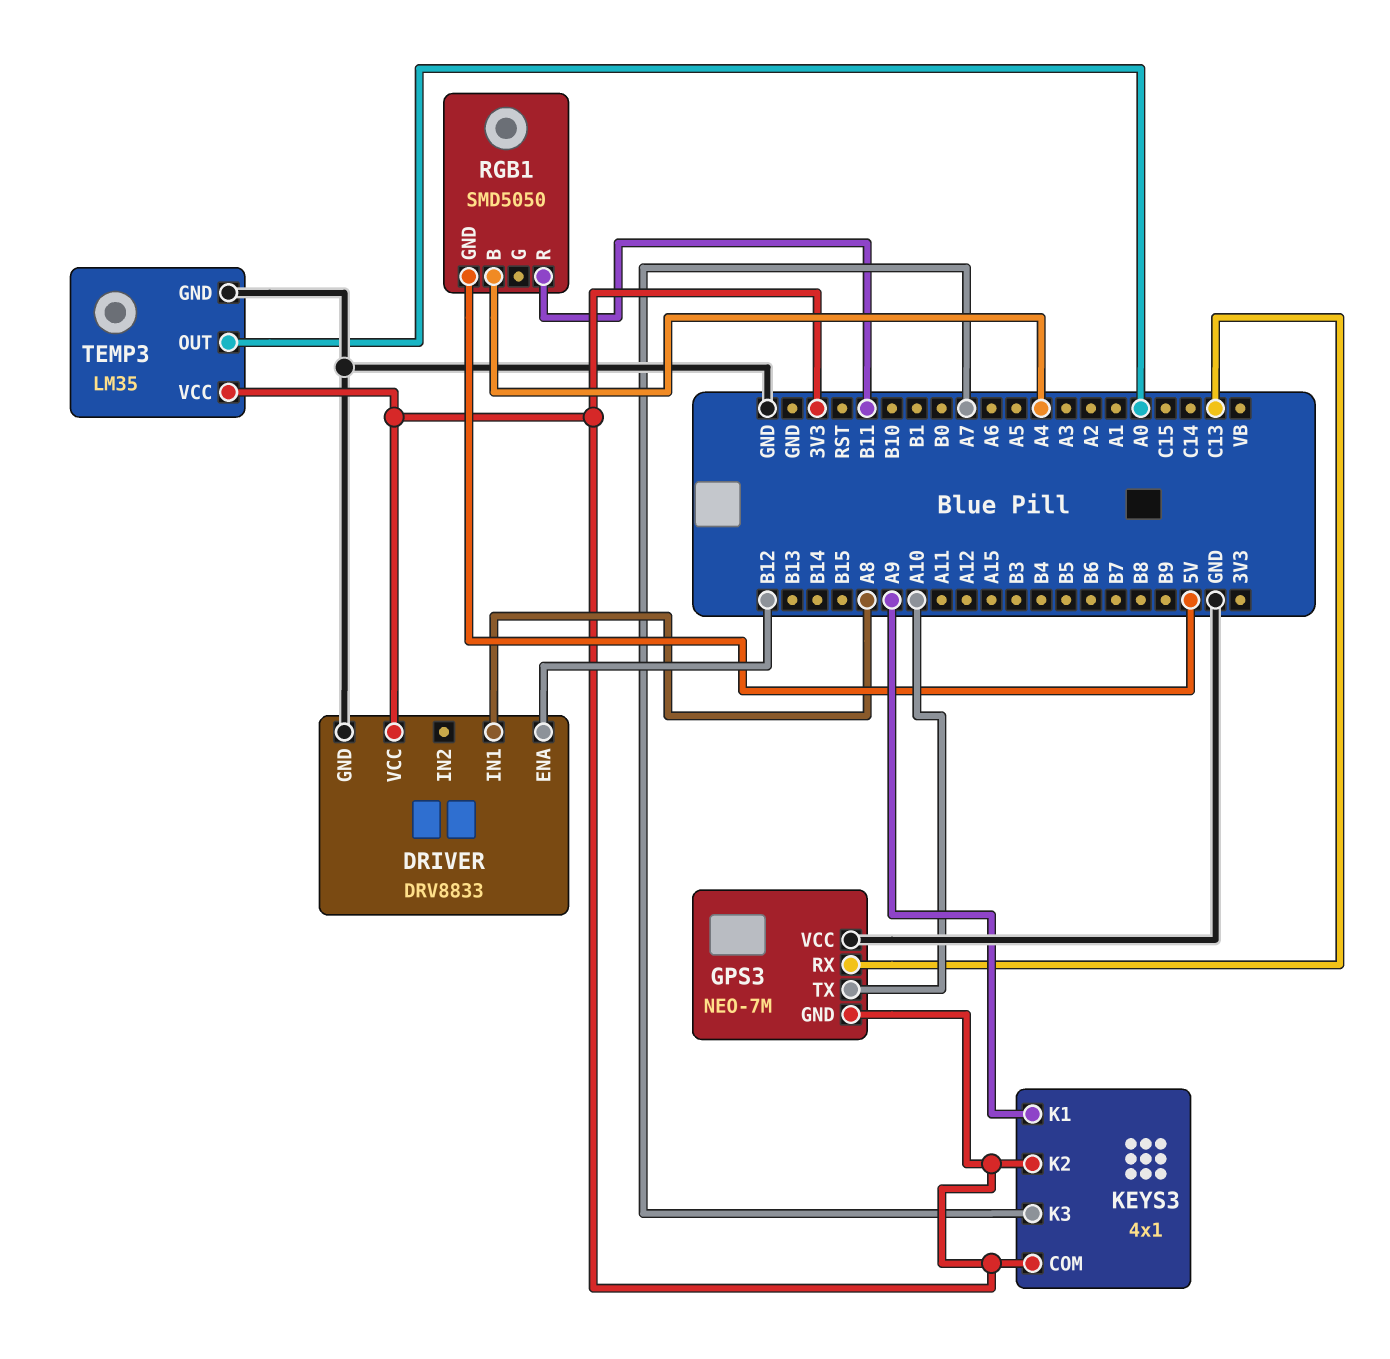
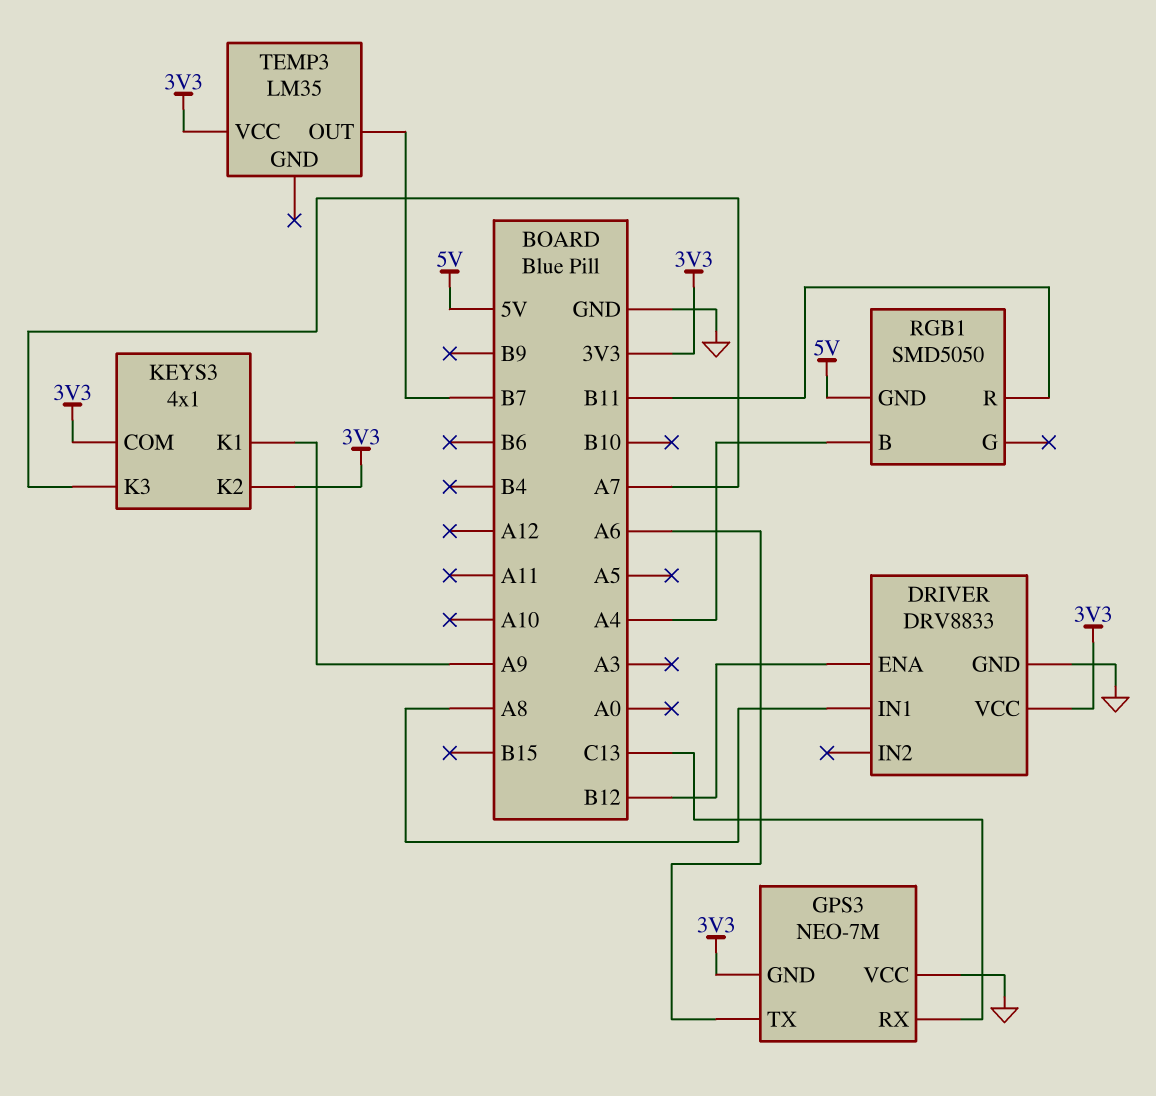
GPS3 pin TX: A10 -> A6
TEMP3 pin GND: GND -> none
TEMP3 pin OUT: A0 -> B7

